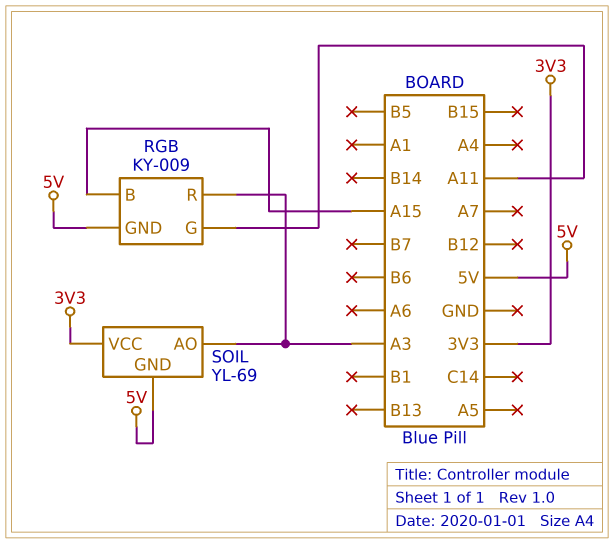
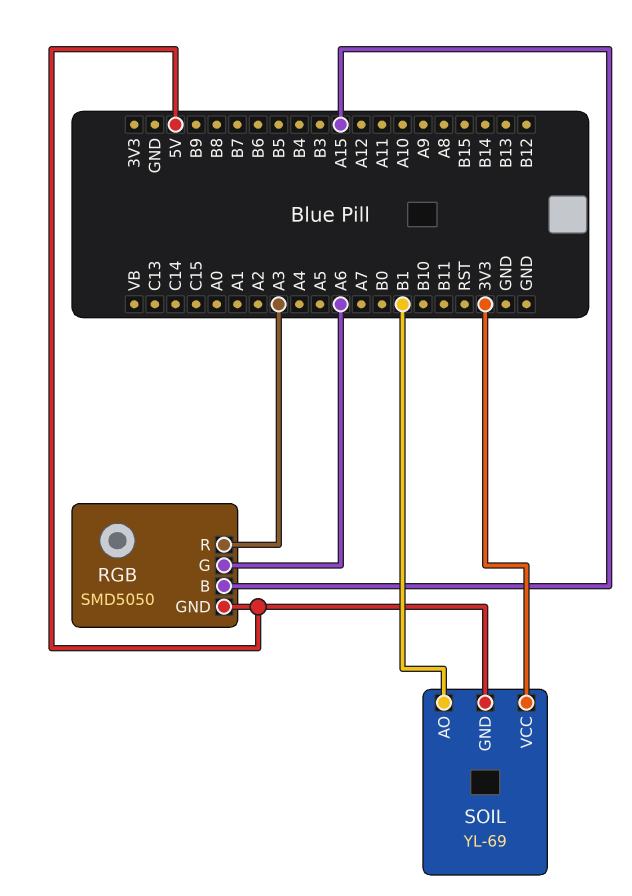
RGB: KY-009 -> SMD5050
RGB pin G: A11 -> A6
SOIL pin AO: A3 -> B1

